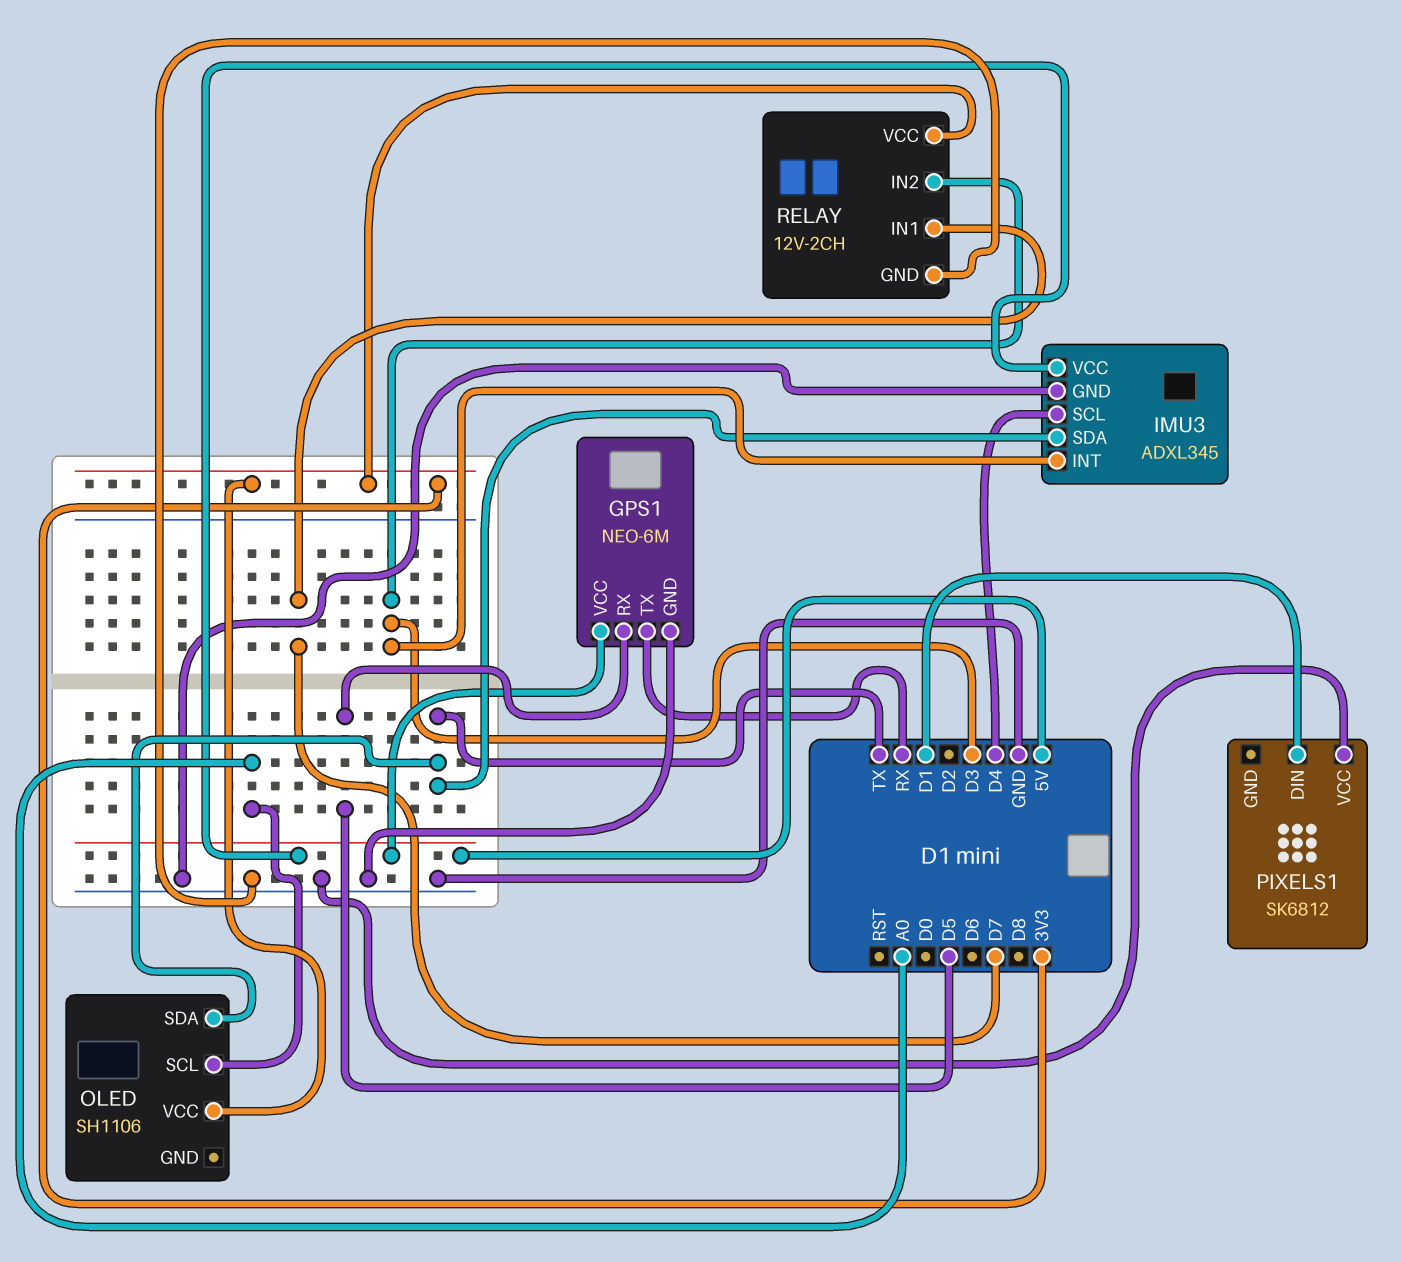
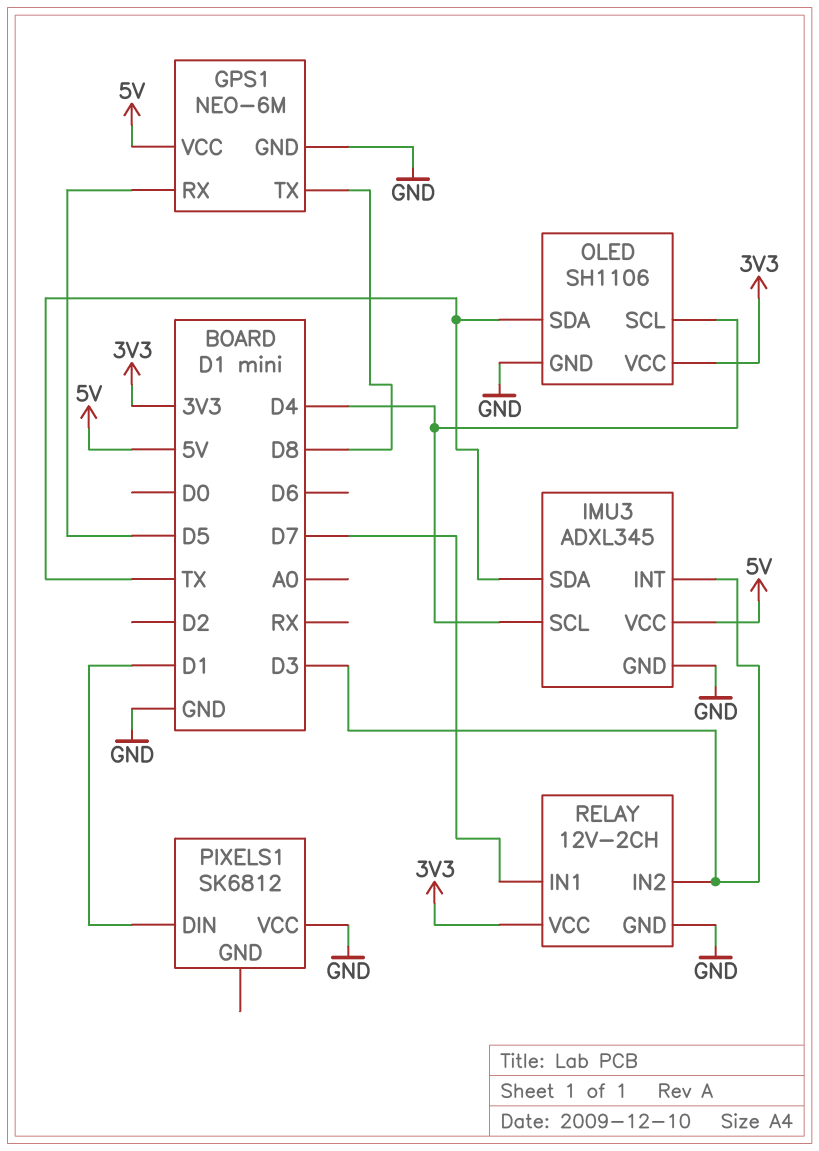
GPS1 pin TX: RX -> D8
OLED pin GND: none -> GND
OLED pin SCL: A0 -> D4

